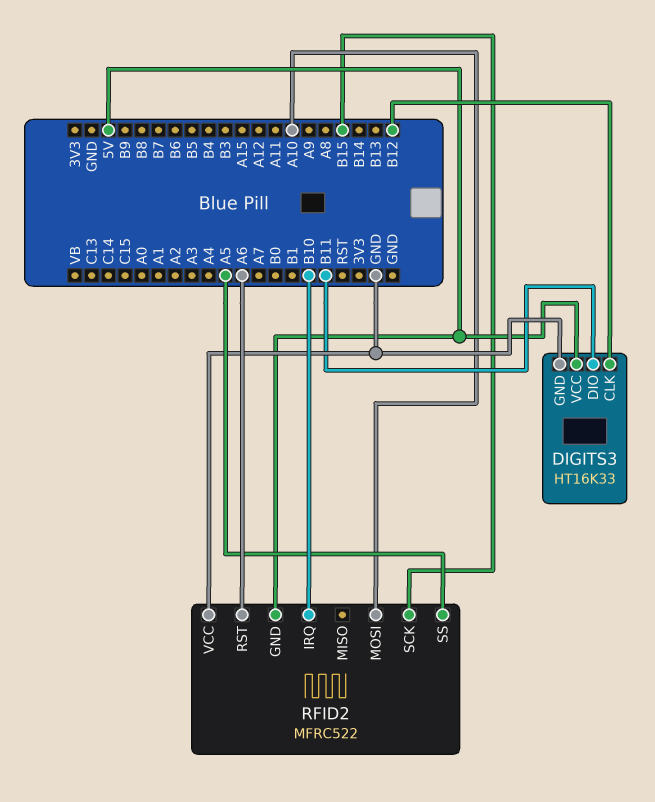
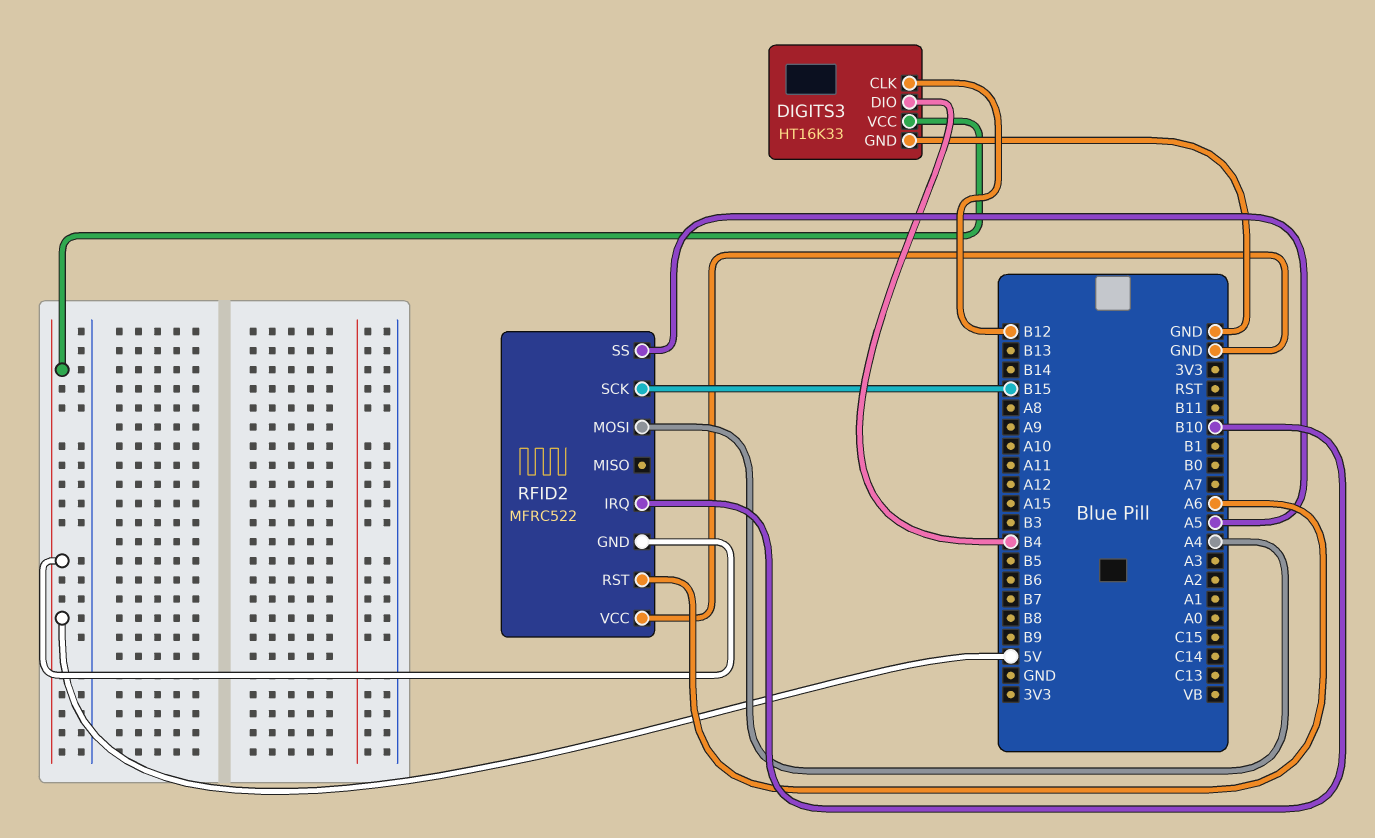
DIGITS3 pin DIO: B11 -> B4
RFID2 pin MOSI: A10 -> A4

